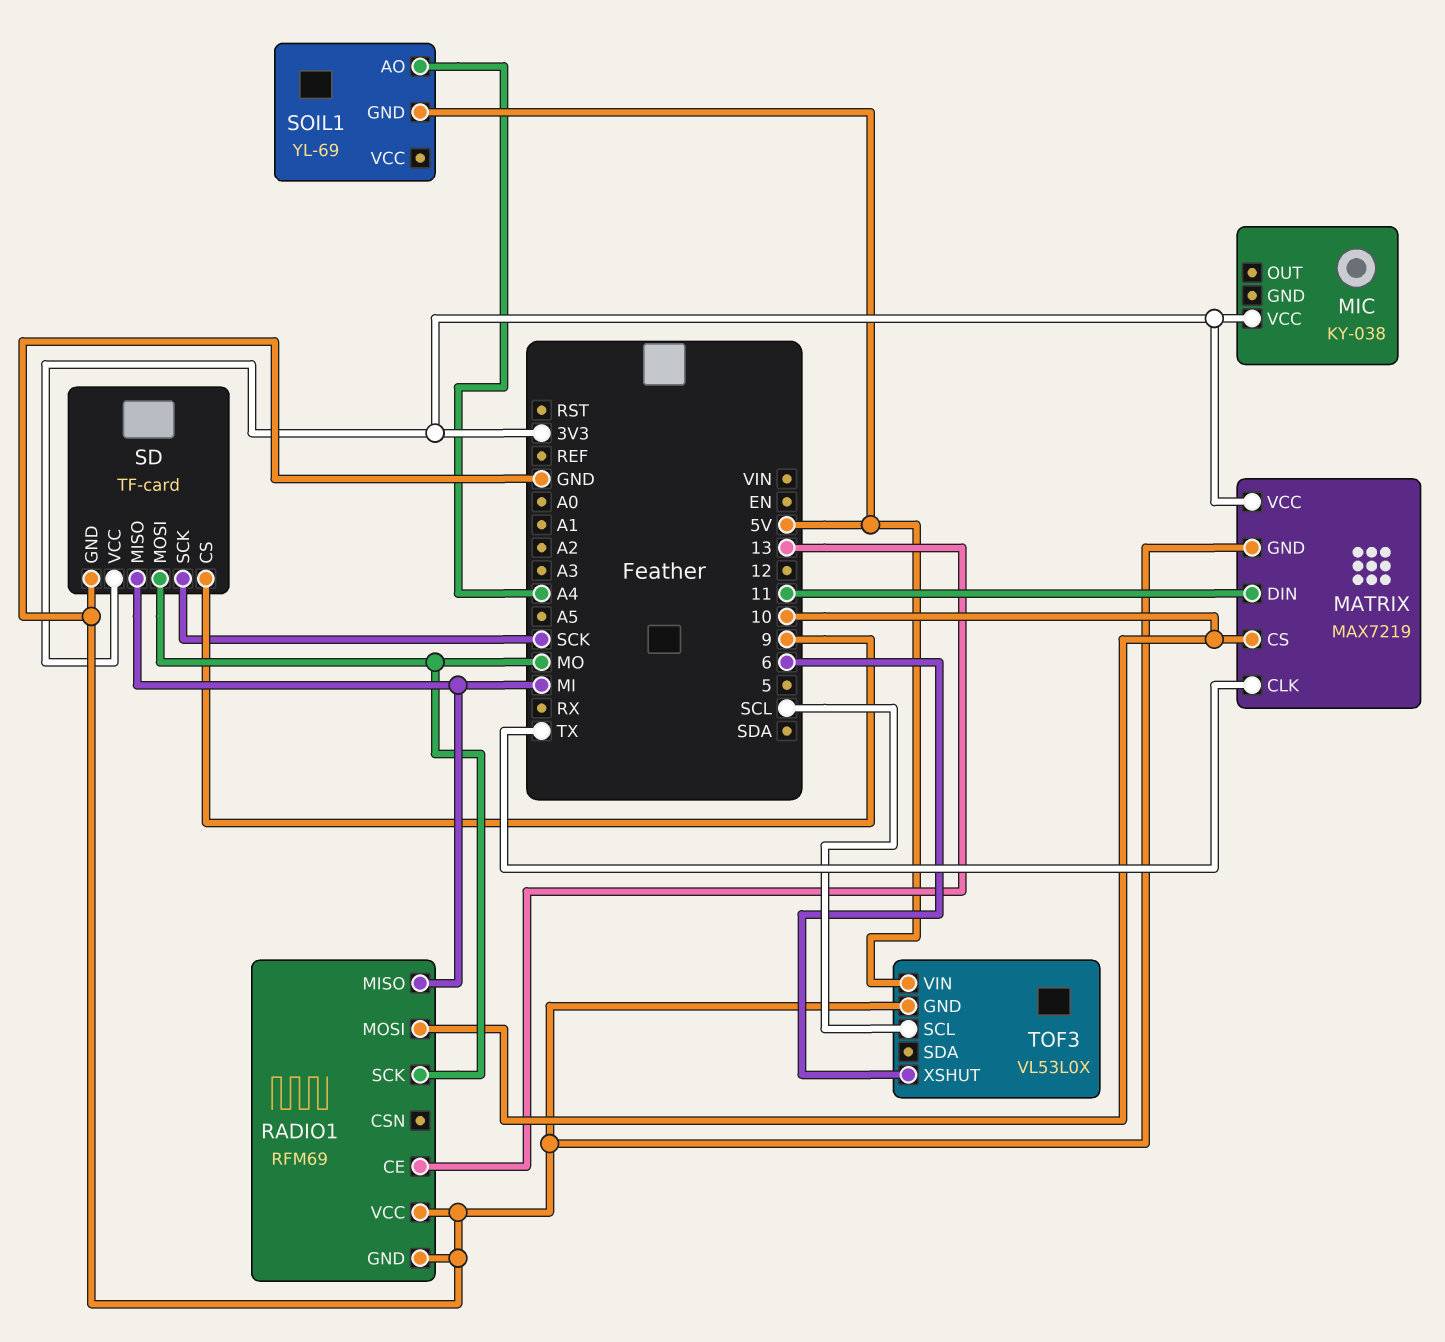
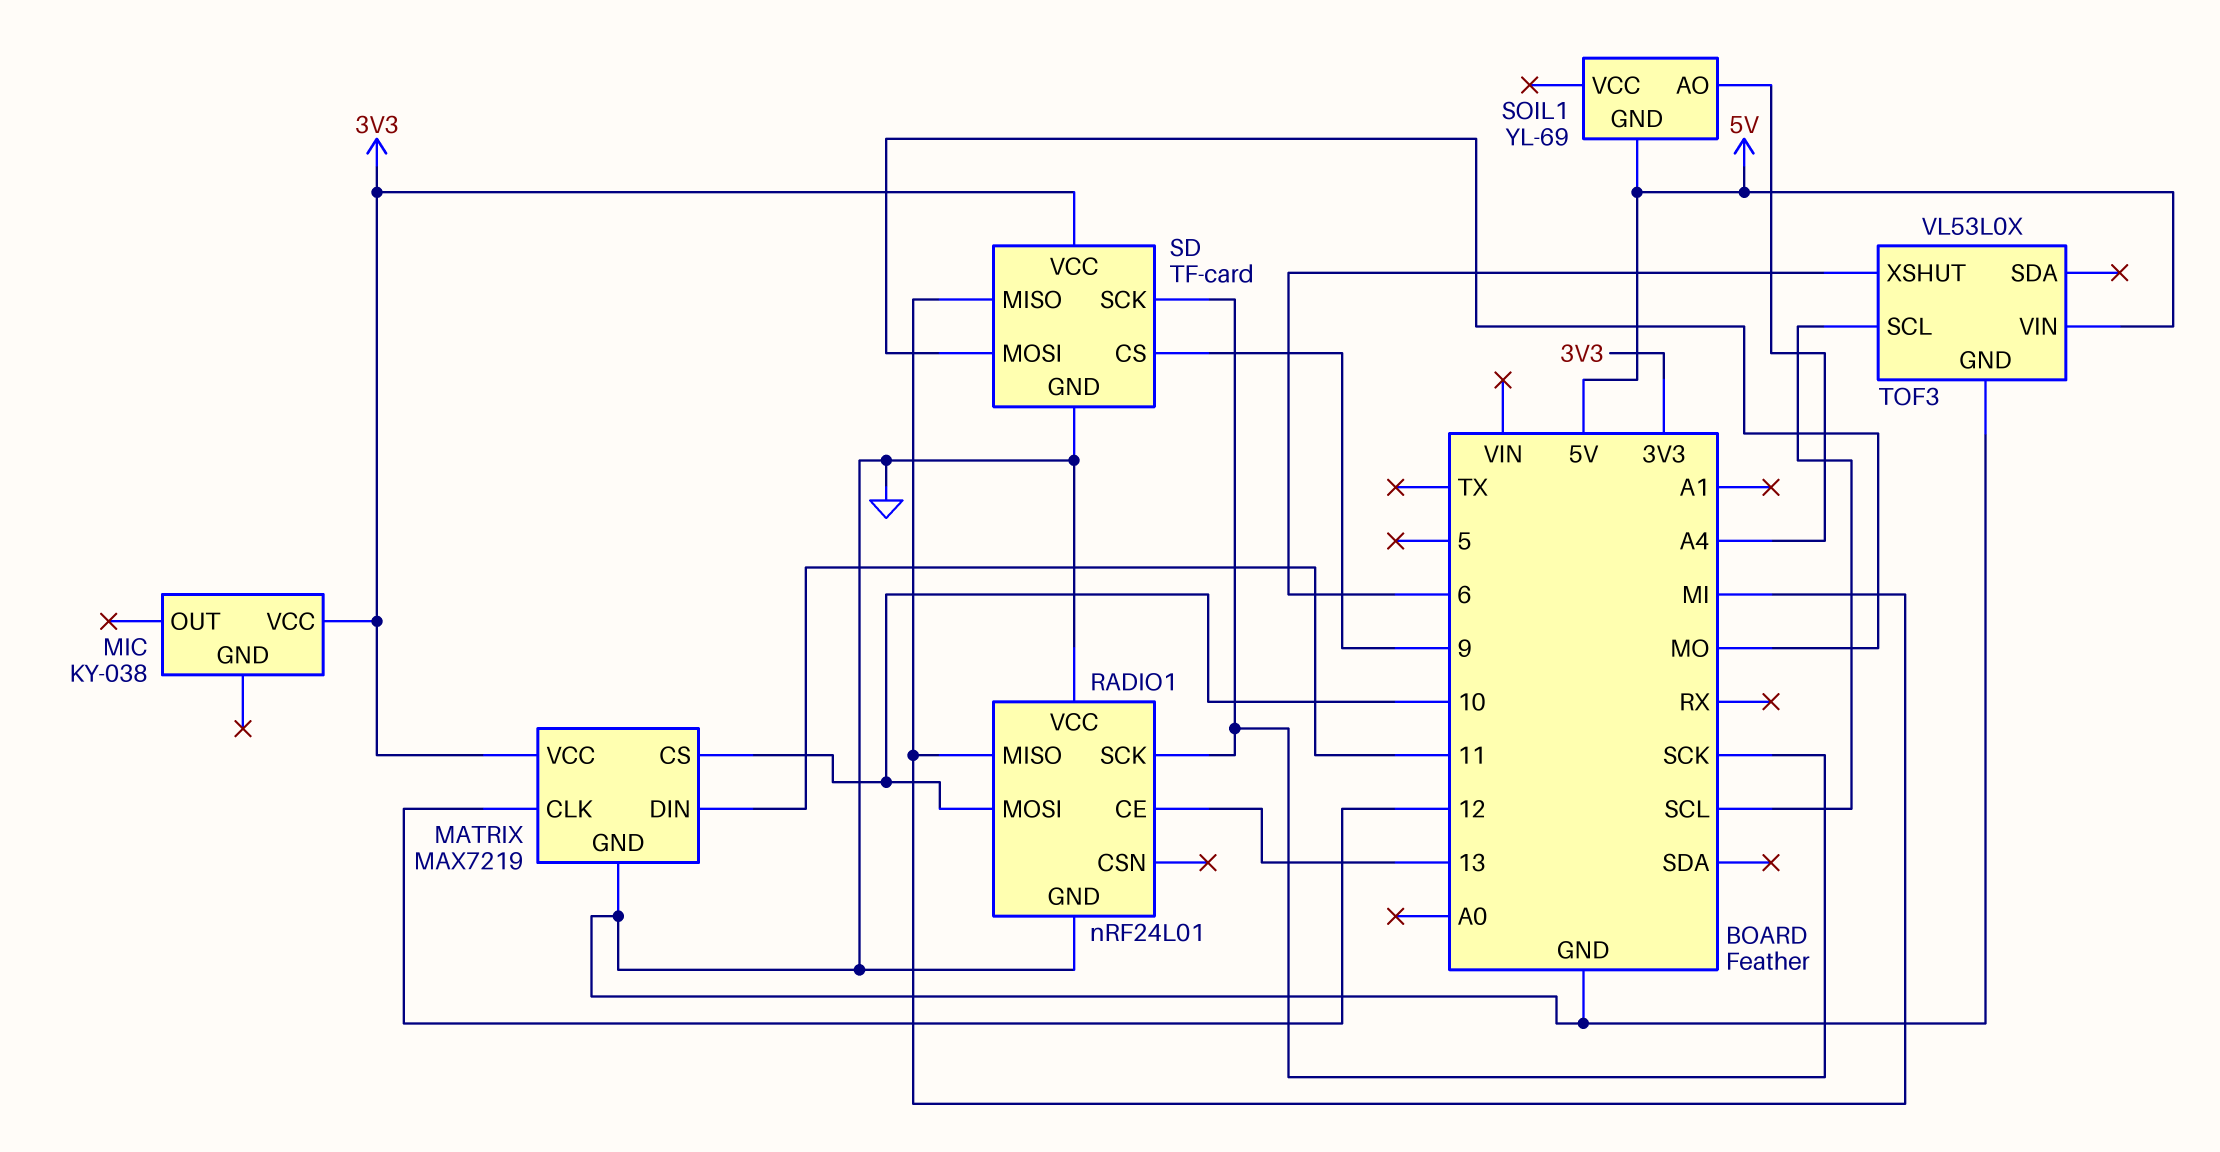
MATRIX pin CLK: TX -> 12
RADIO1: RFM69 -> nRF24L01
RADIO1 pin SCK: MO -> SCK

